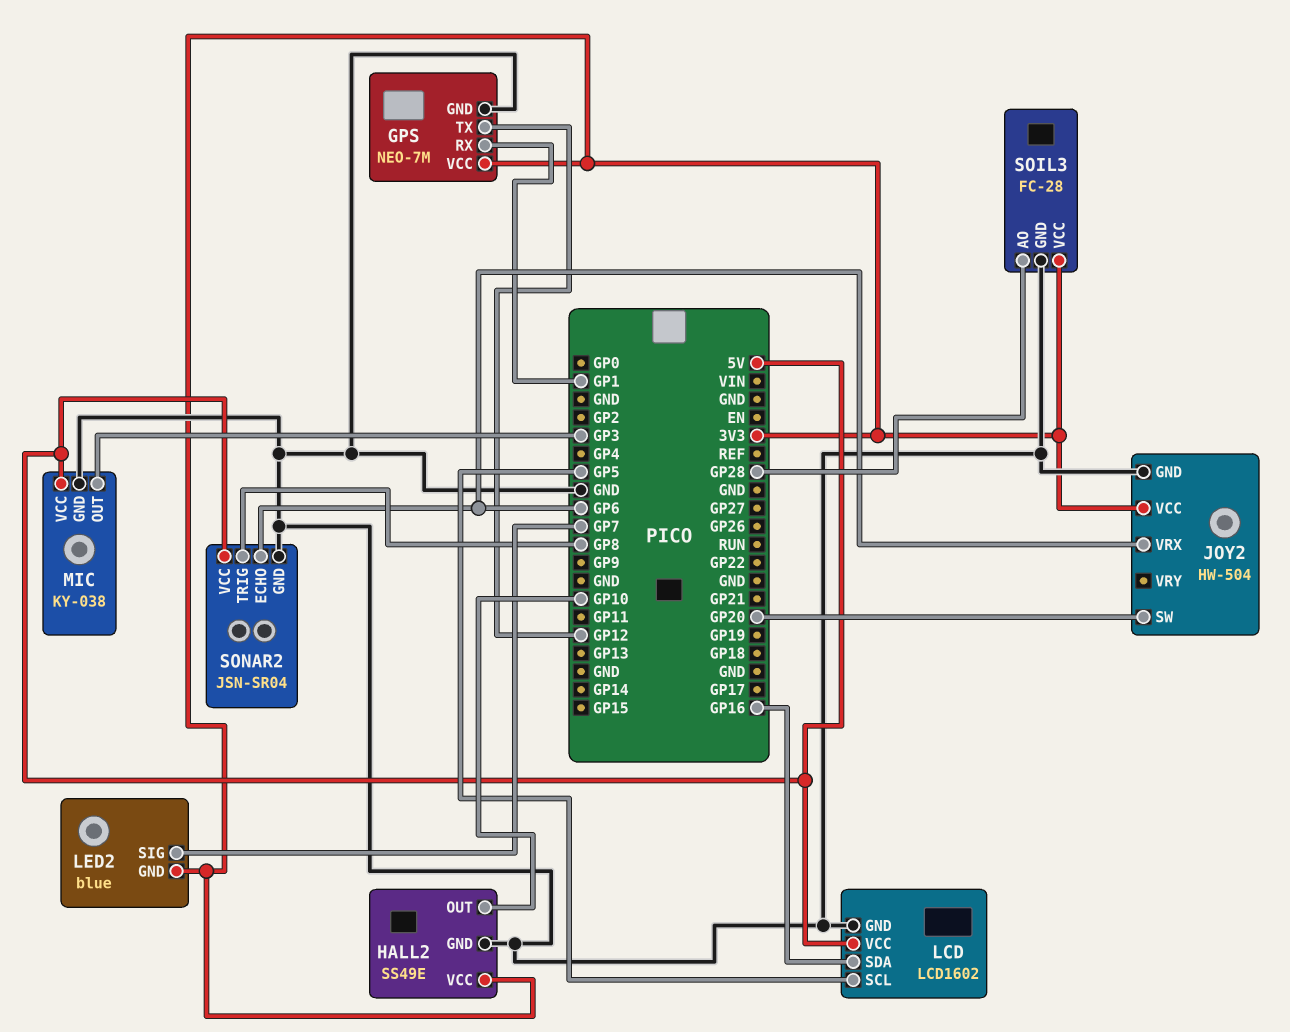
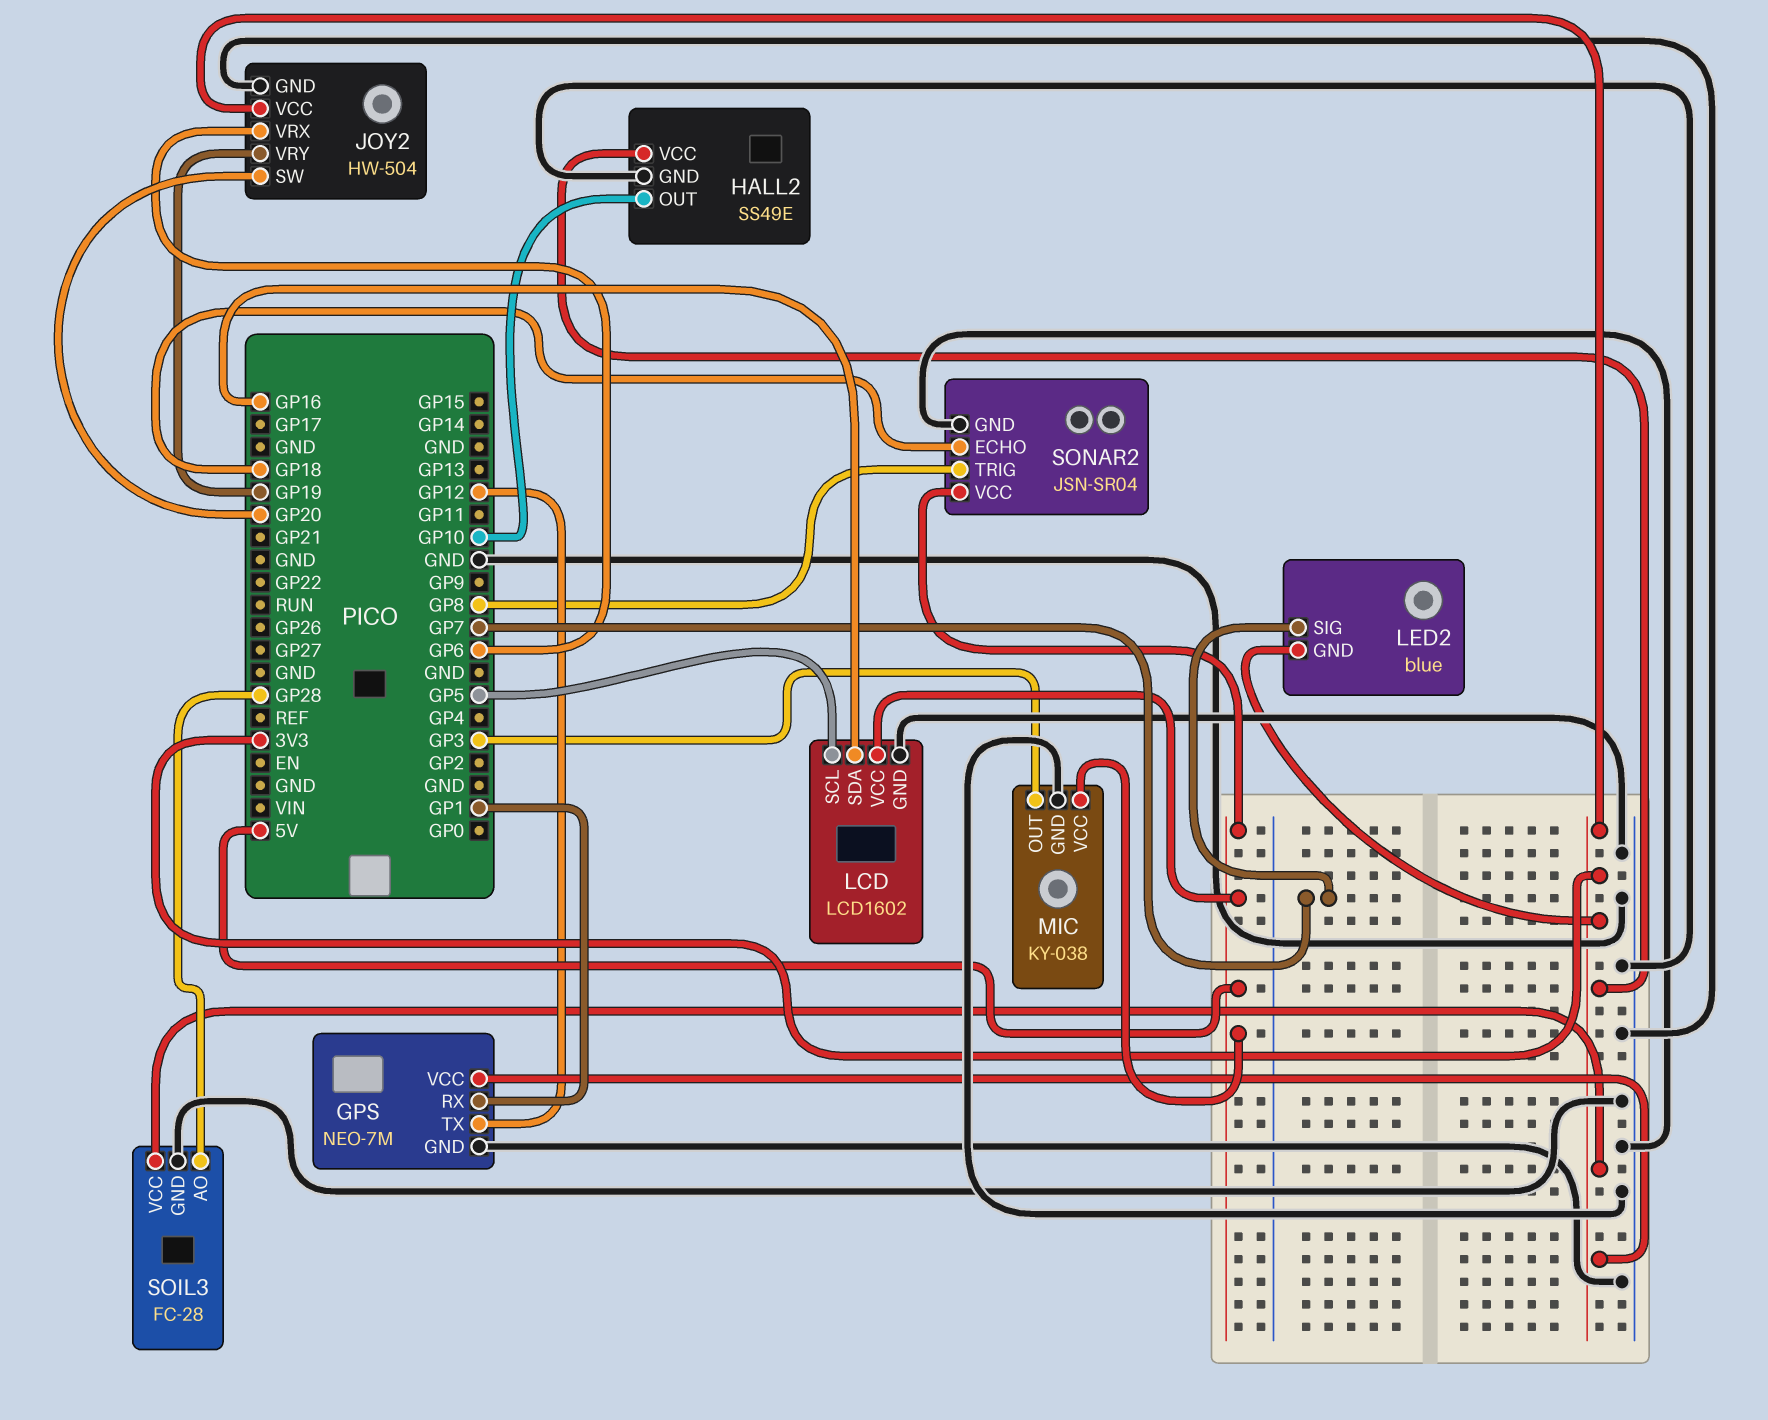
JOY2 pin VRY: none -> GP19
SONAR2 pin ECHO: GP6 -> GP18

